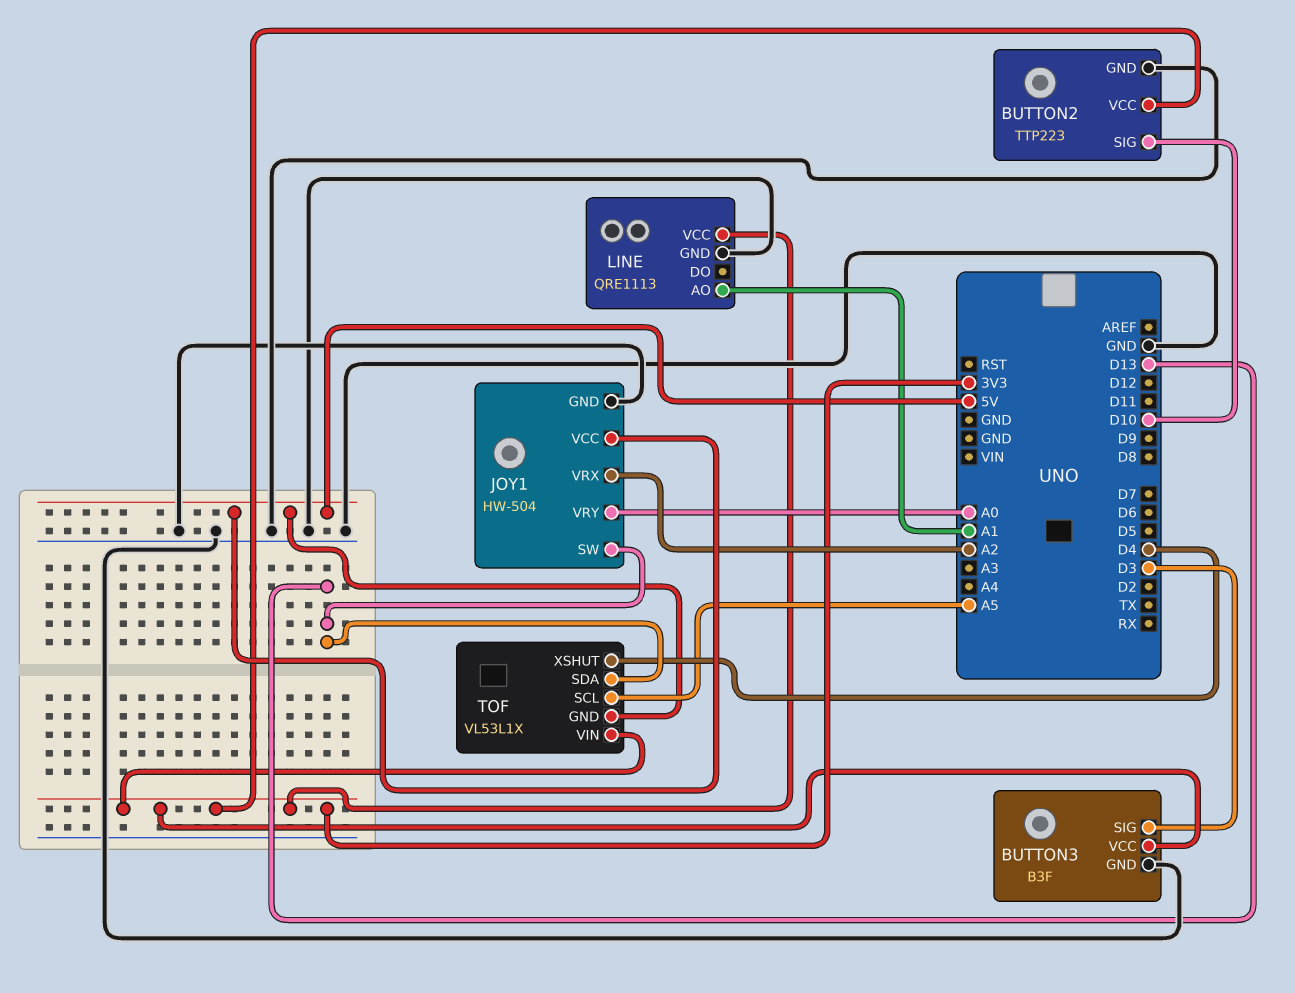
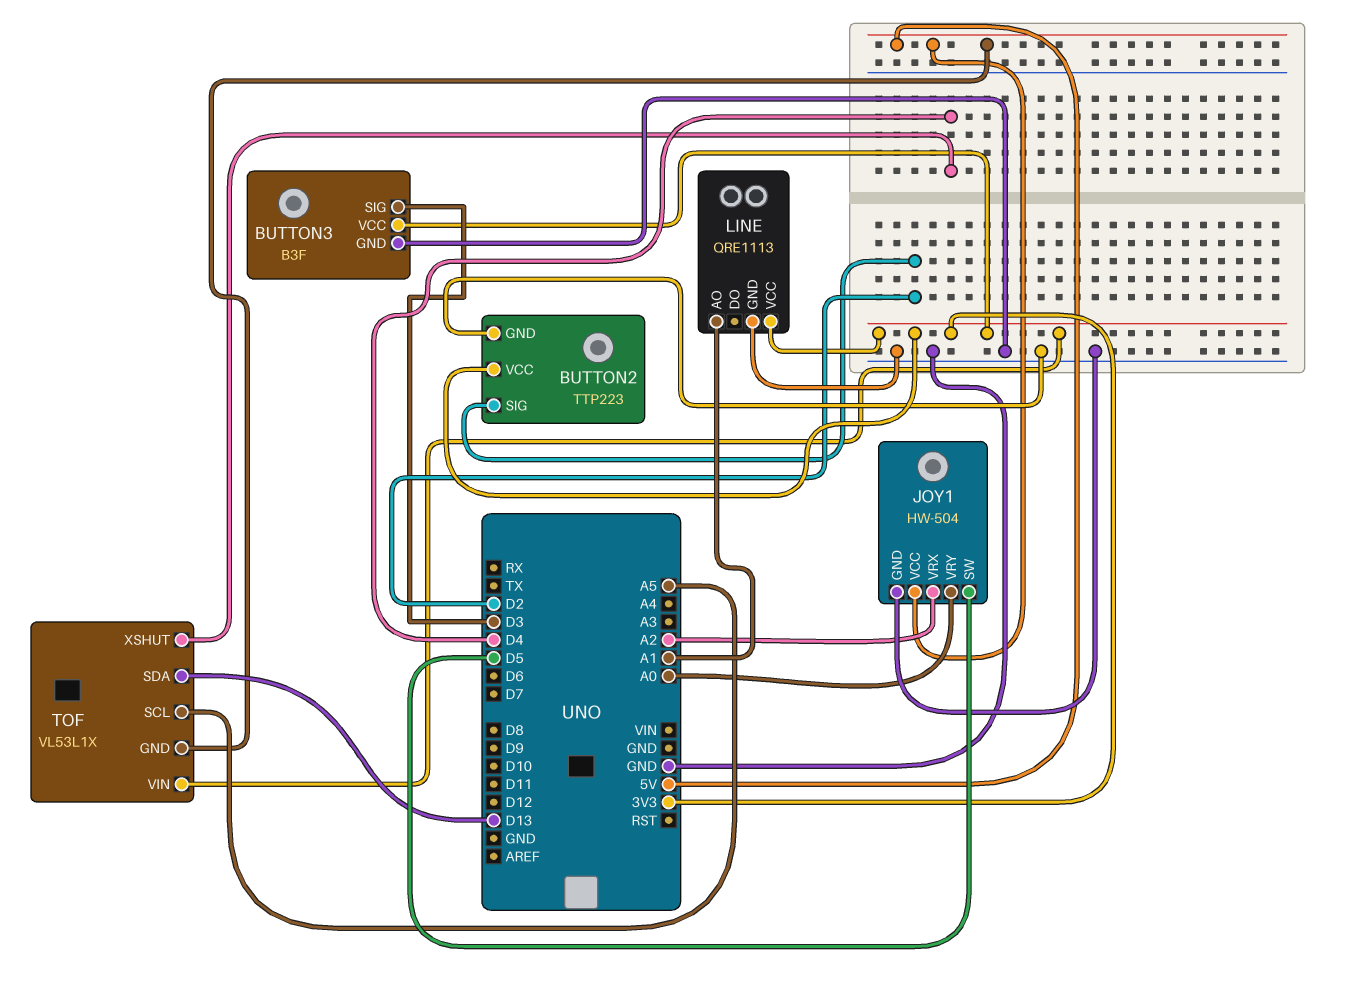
BUTTON2 pin SIG: D10 -> D2
JOY1 pin SW: D13 -> D5

